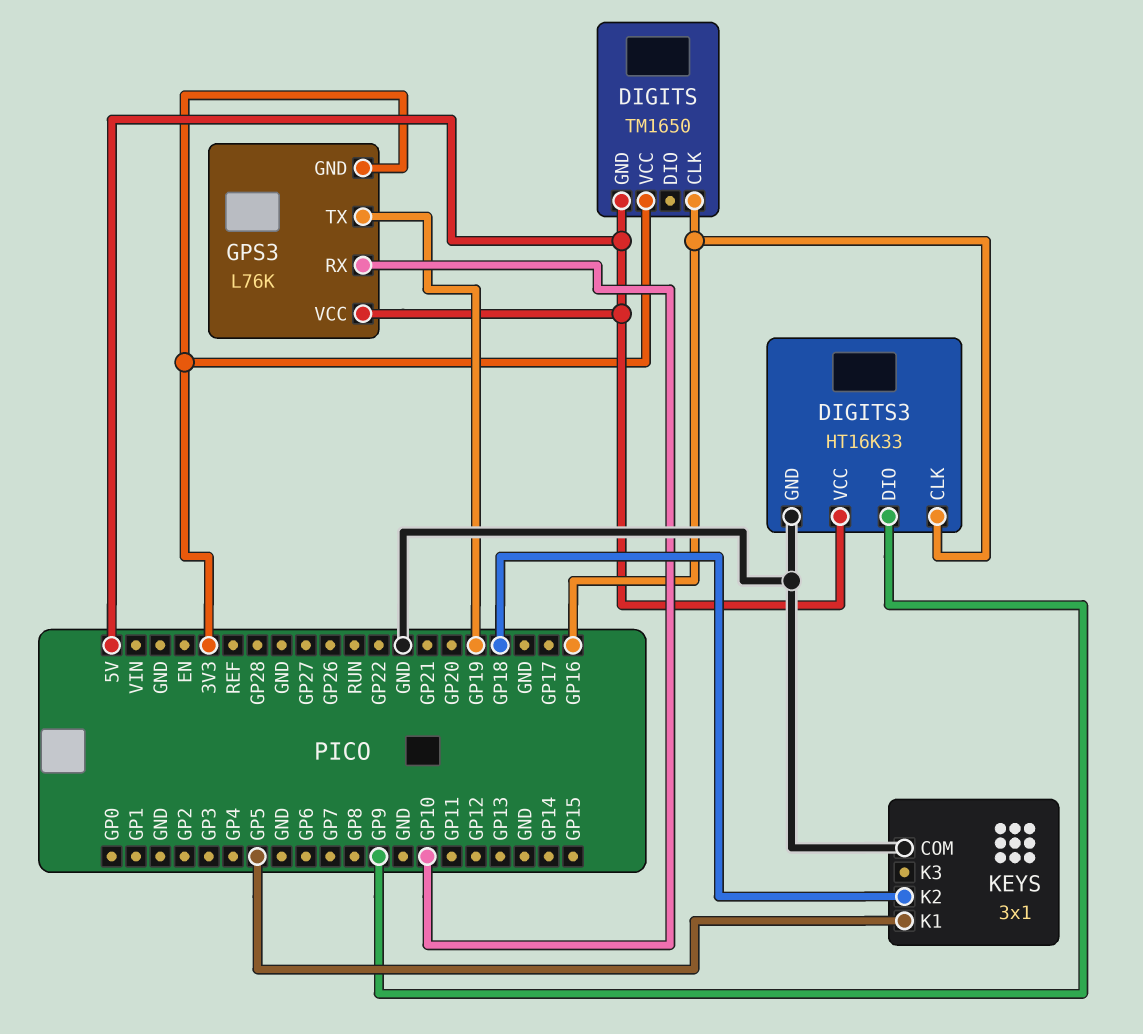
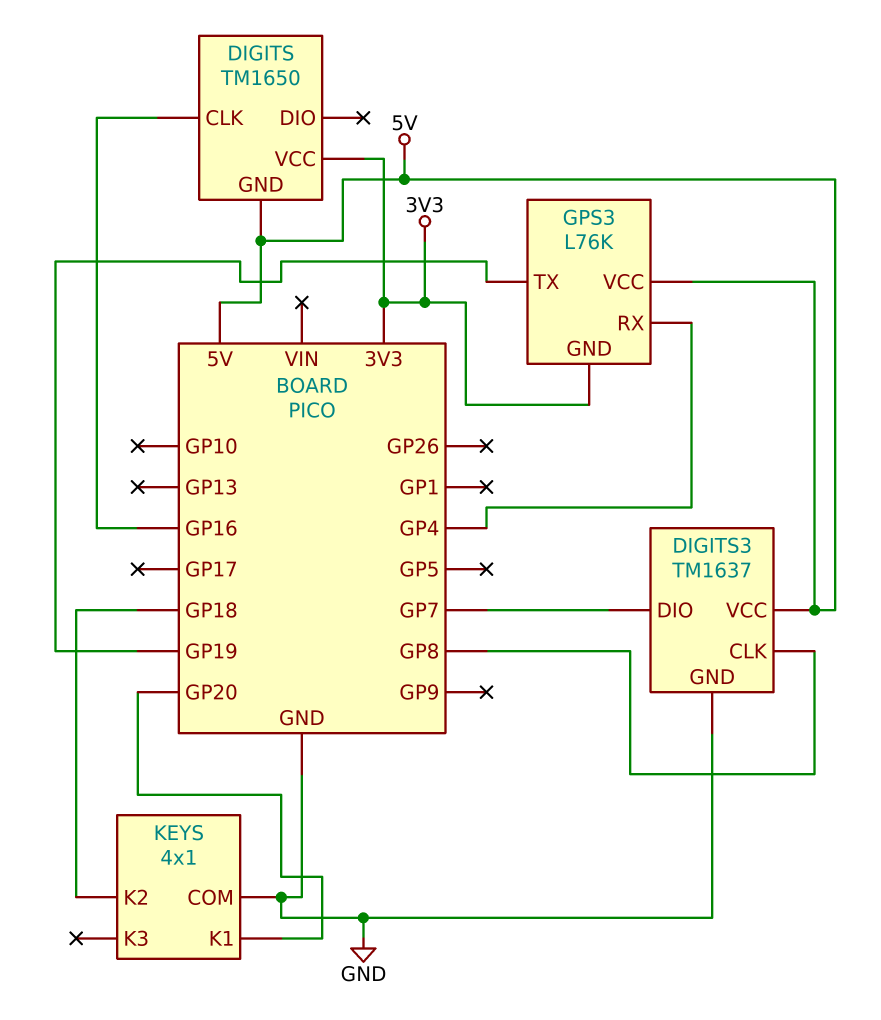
DIGITS3: HT16K33 -> TM1637
DIGITS3 pin CLK: GP16 -> GP8
DIGITS3 pin DIO: GP9 -> GP7
GPS3 pin RX: GP10 -> GP4
KEYS: 3x1 -> 4x1
KEYS pin K1: GP5 -> GP20

